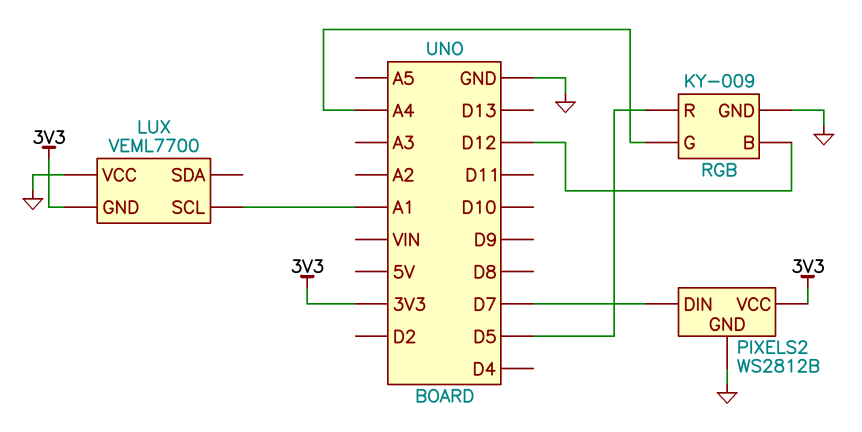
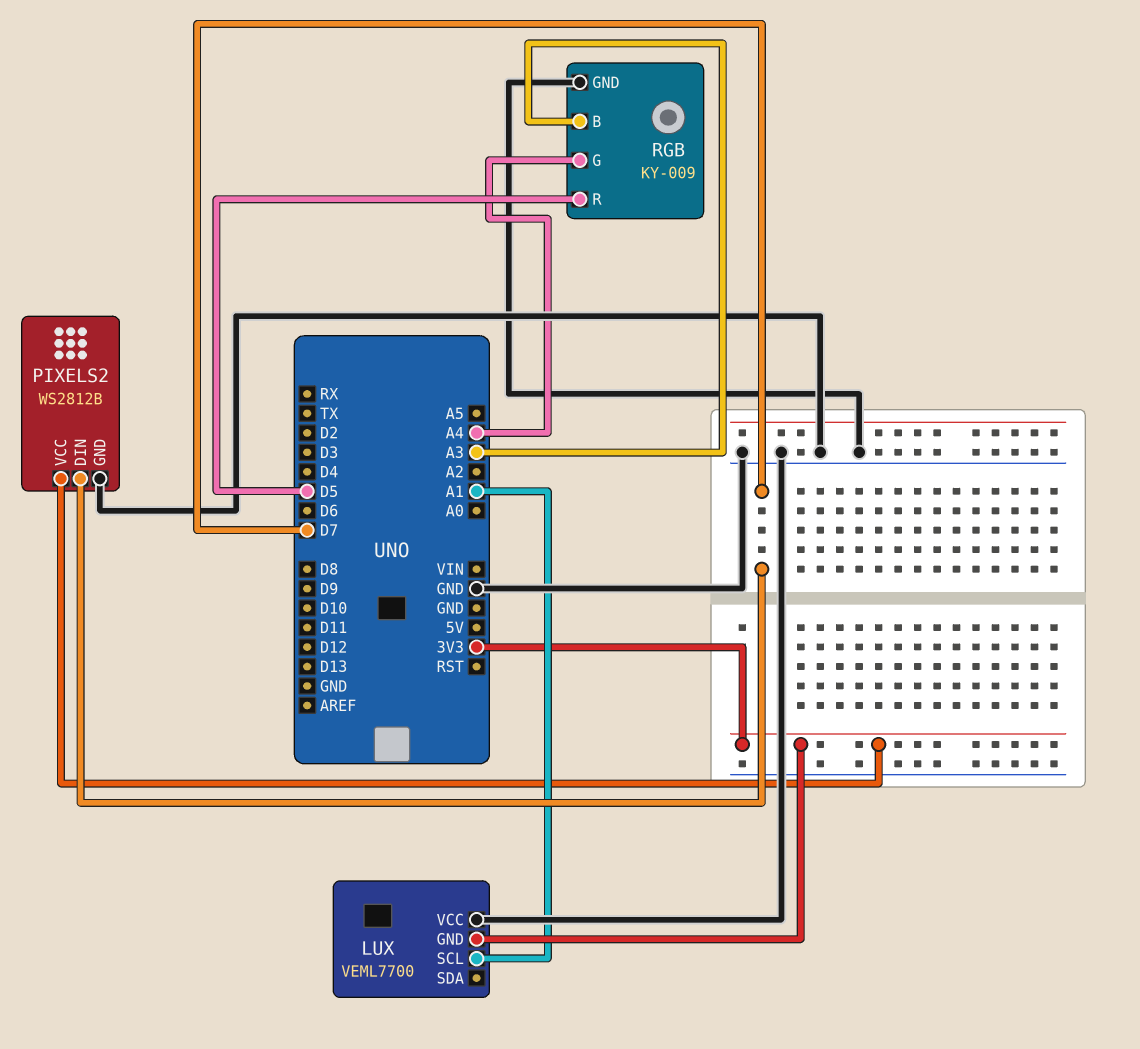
RGB pin B: D12 -> A3

